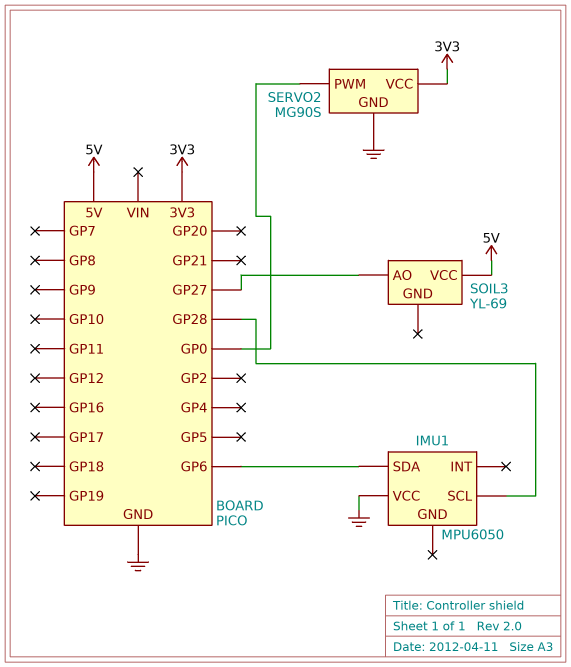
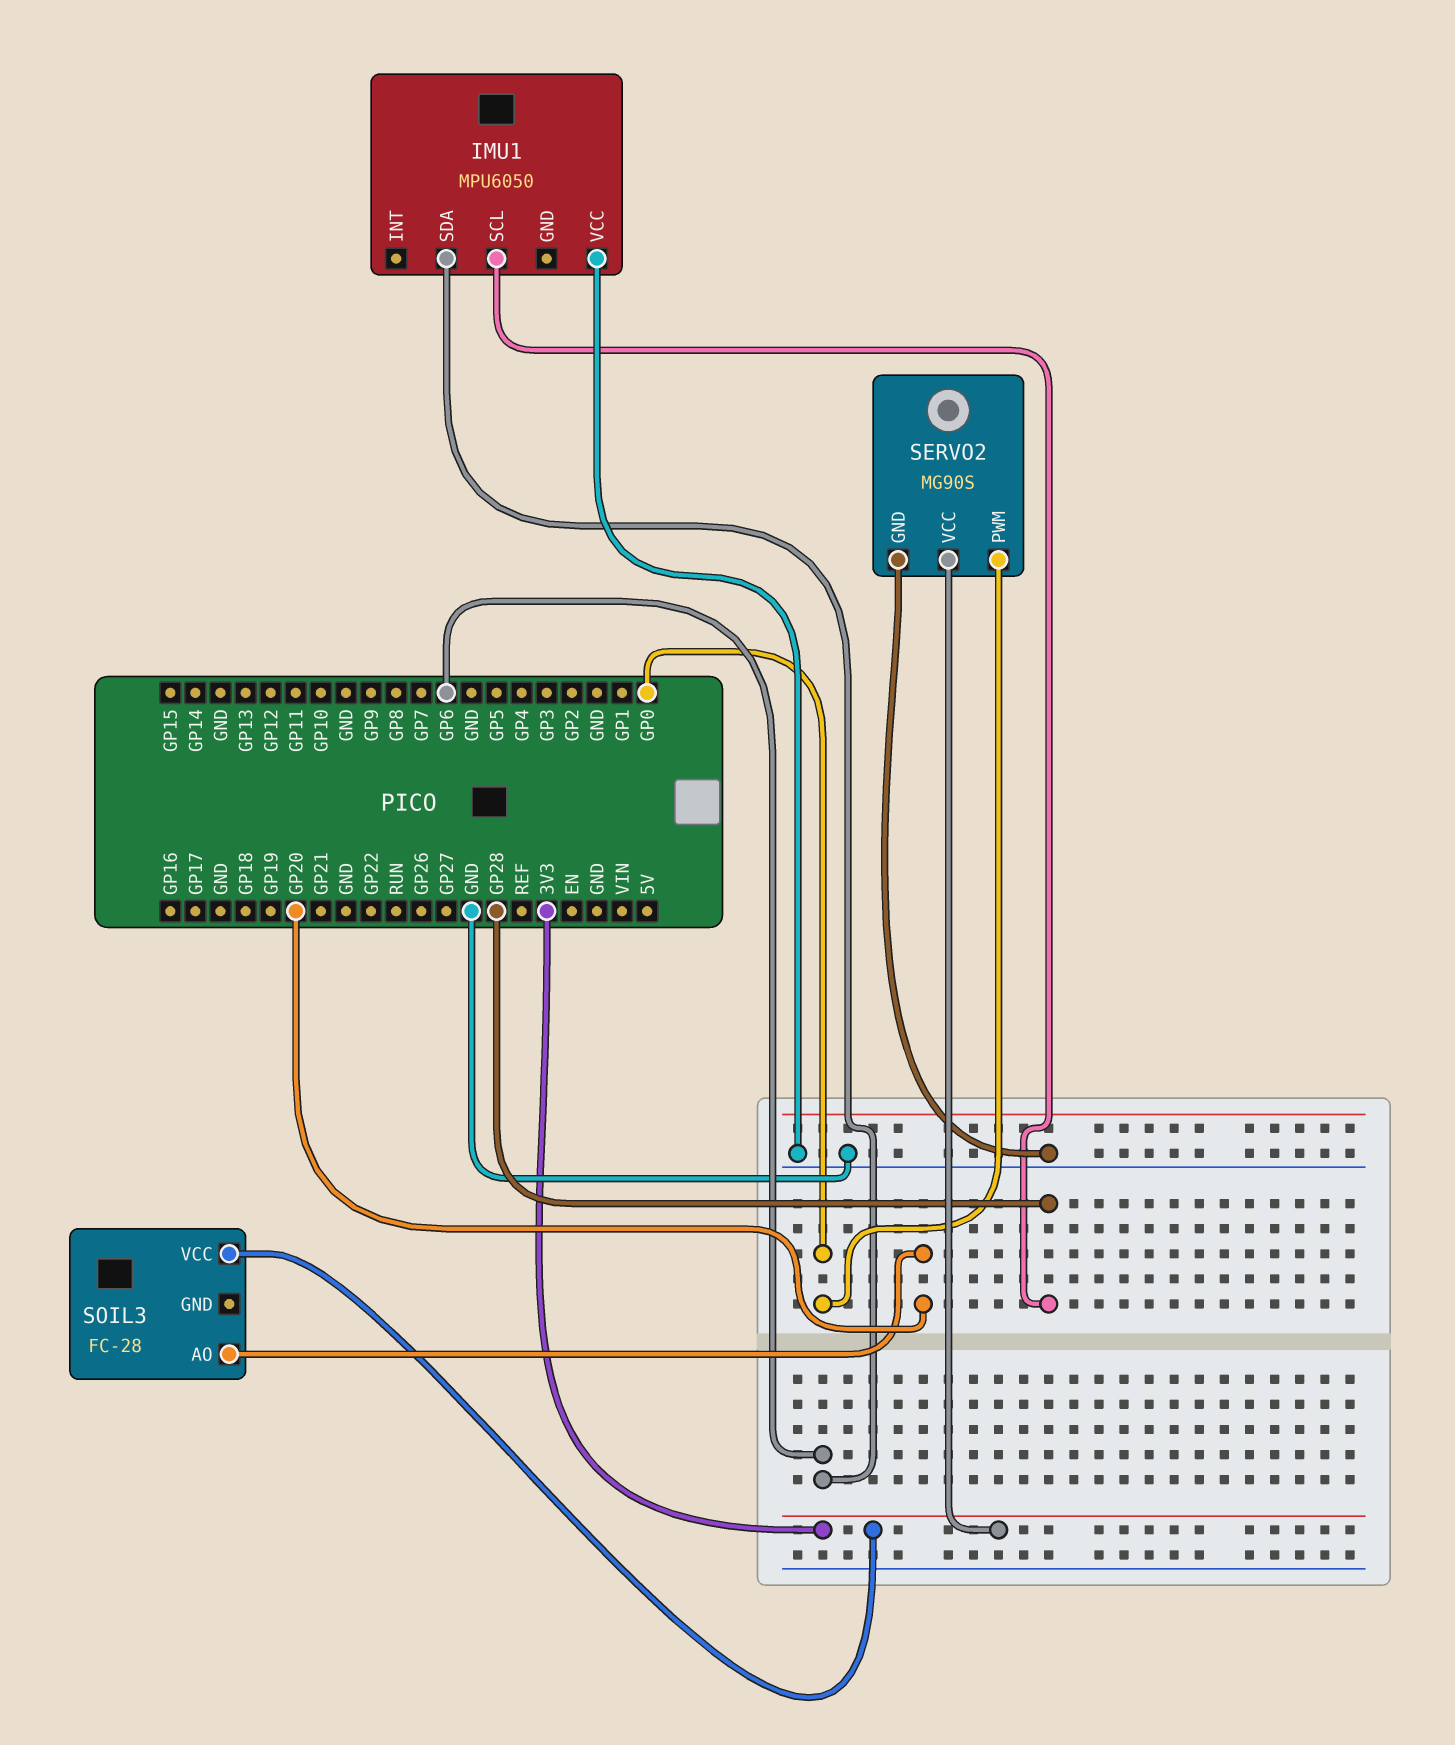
SOIL3: YL-69 -> FC-28
SOIL3 pin AO: GP27 -> GP20
SOIL3 pin VCC: 5V -> 3V3

